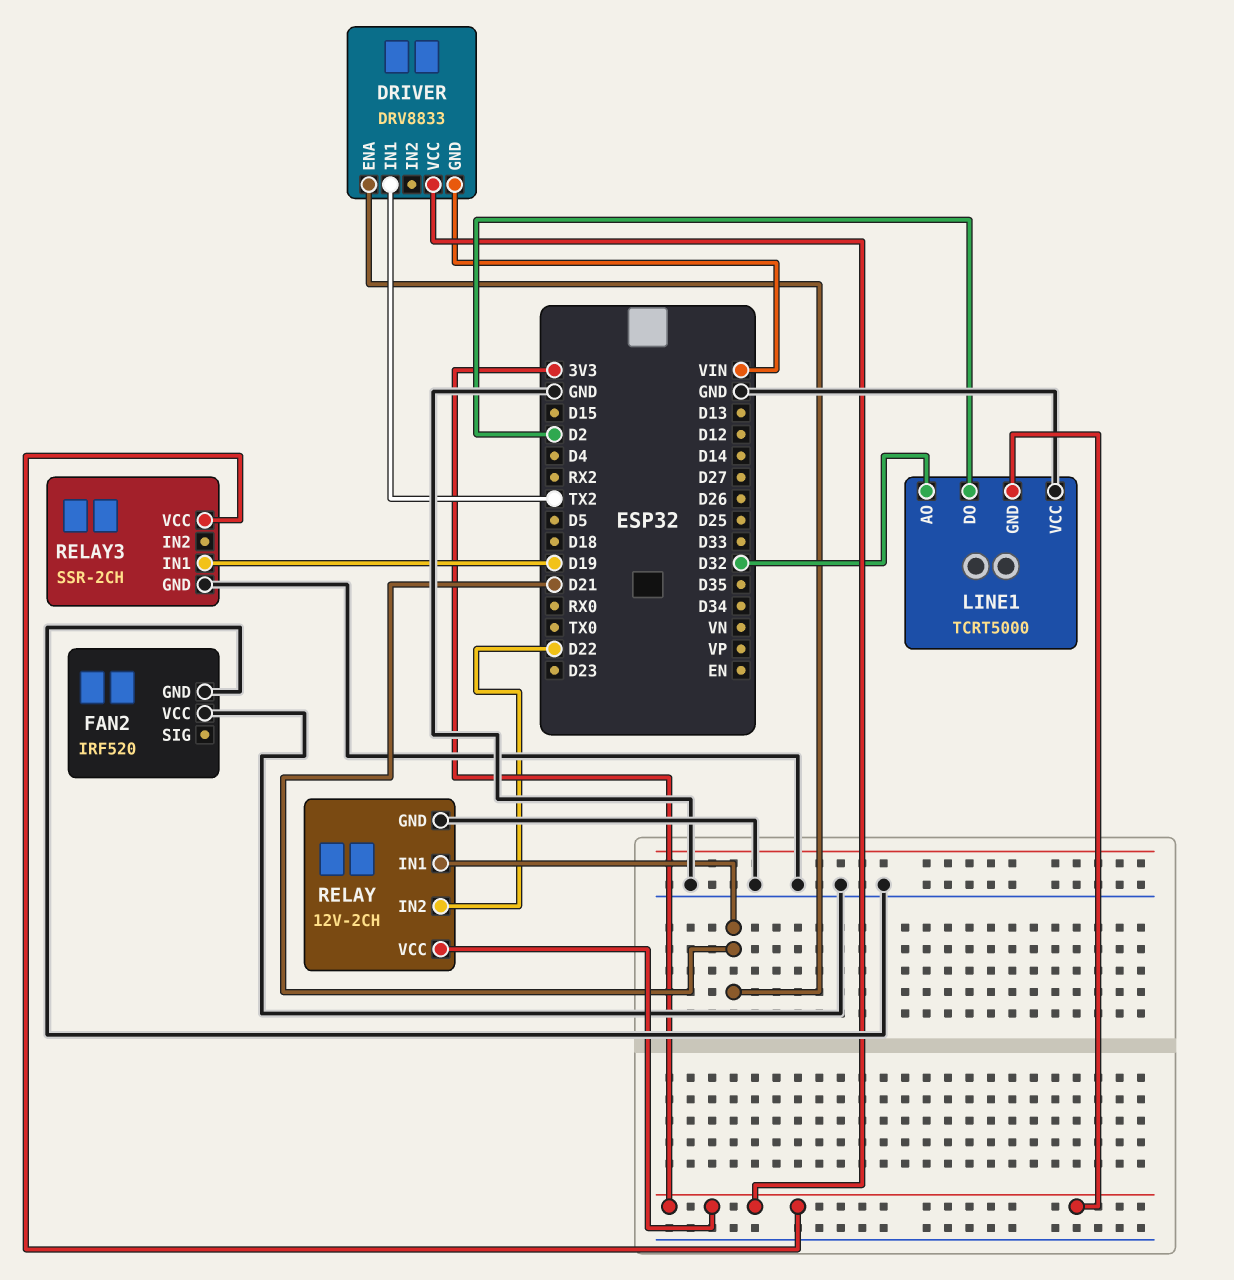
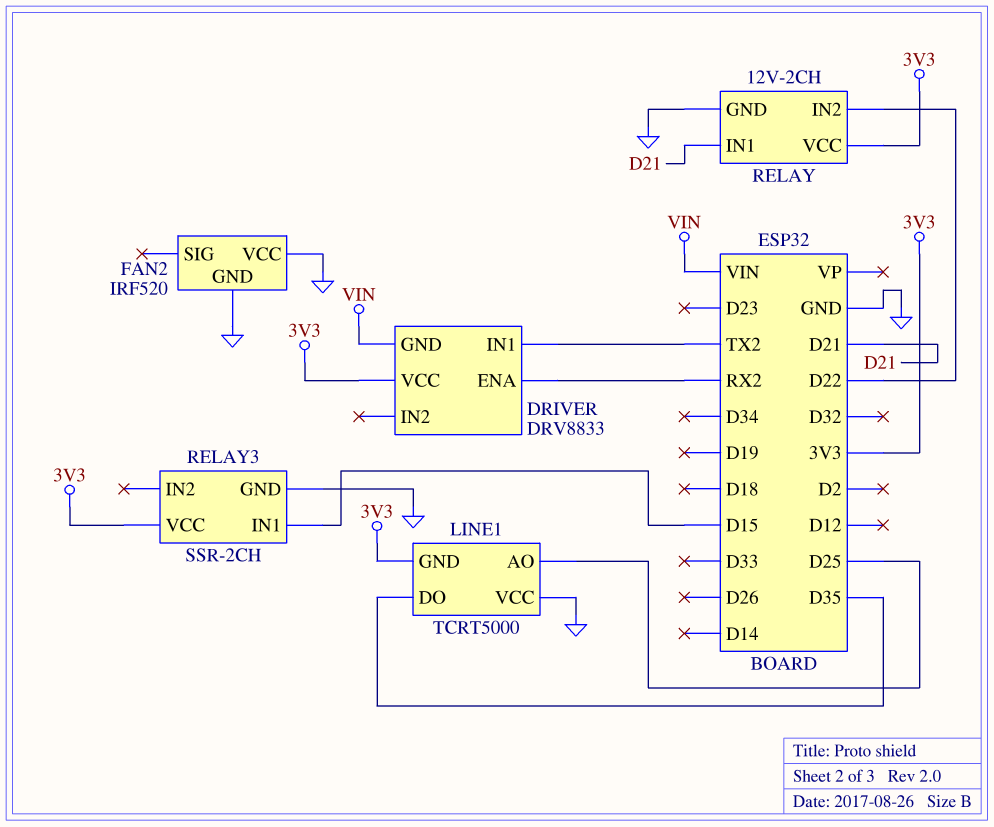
DRIVER pin ENA: D21 -> RX2
LINE1 pin AO: D32 -> D25
LINE1 pin DO: D2 -> D35
RELAY3 pin IN1: D19 -> D15

